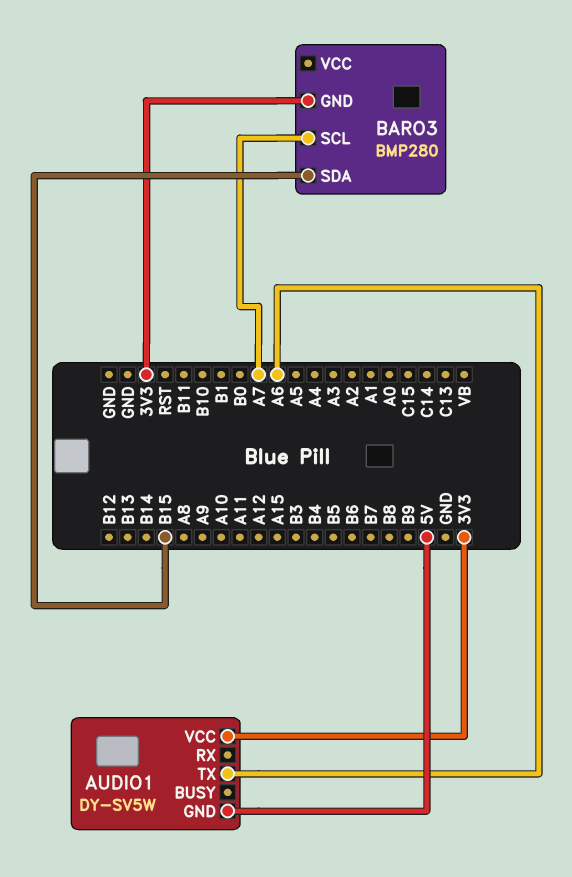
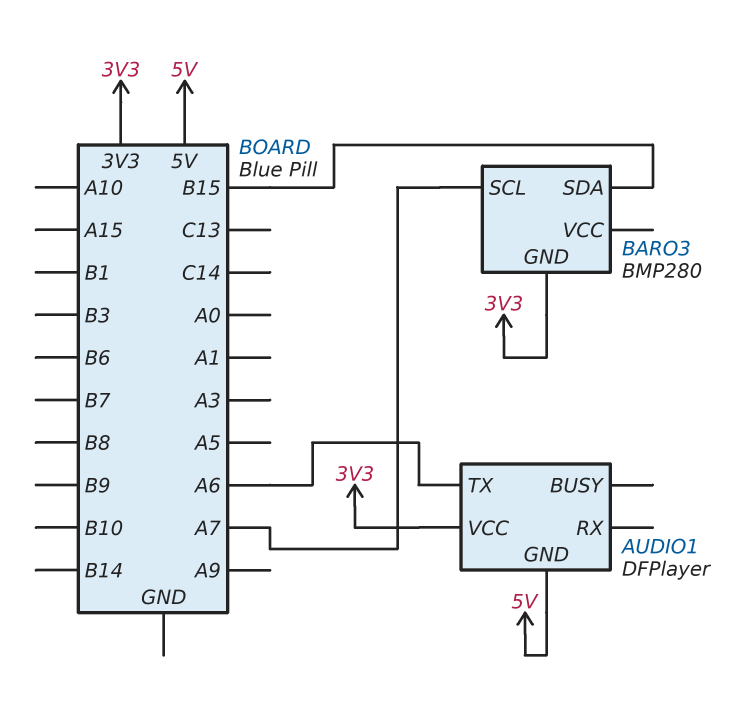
AUDIO1: DY-SV5W -> DFPlayer

